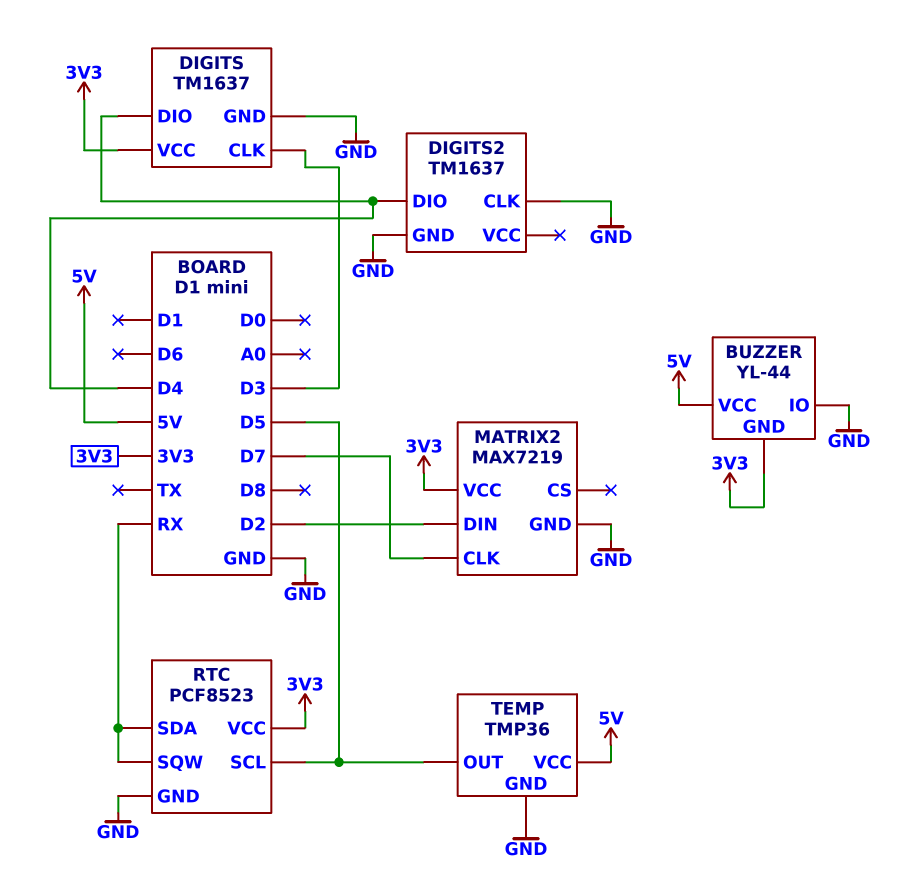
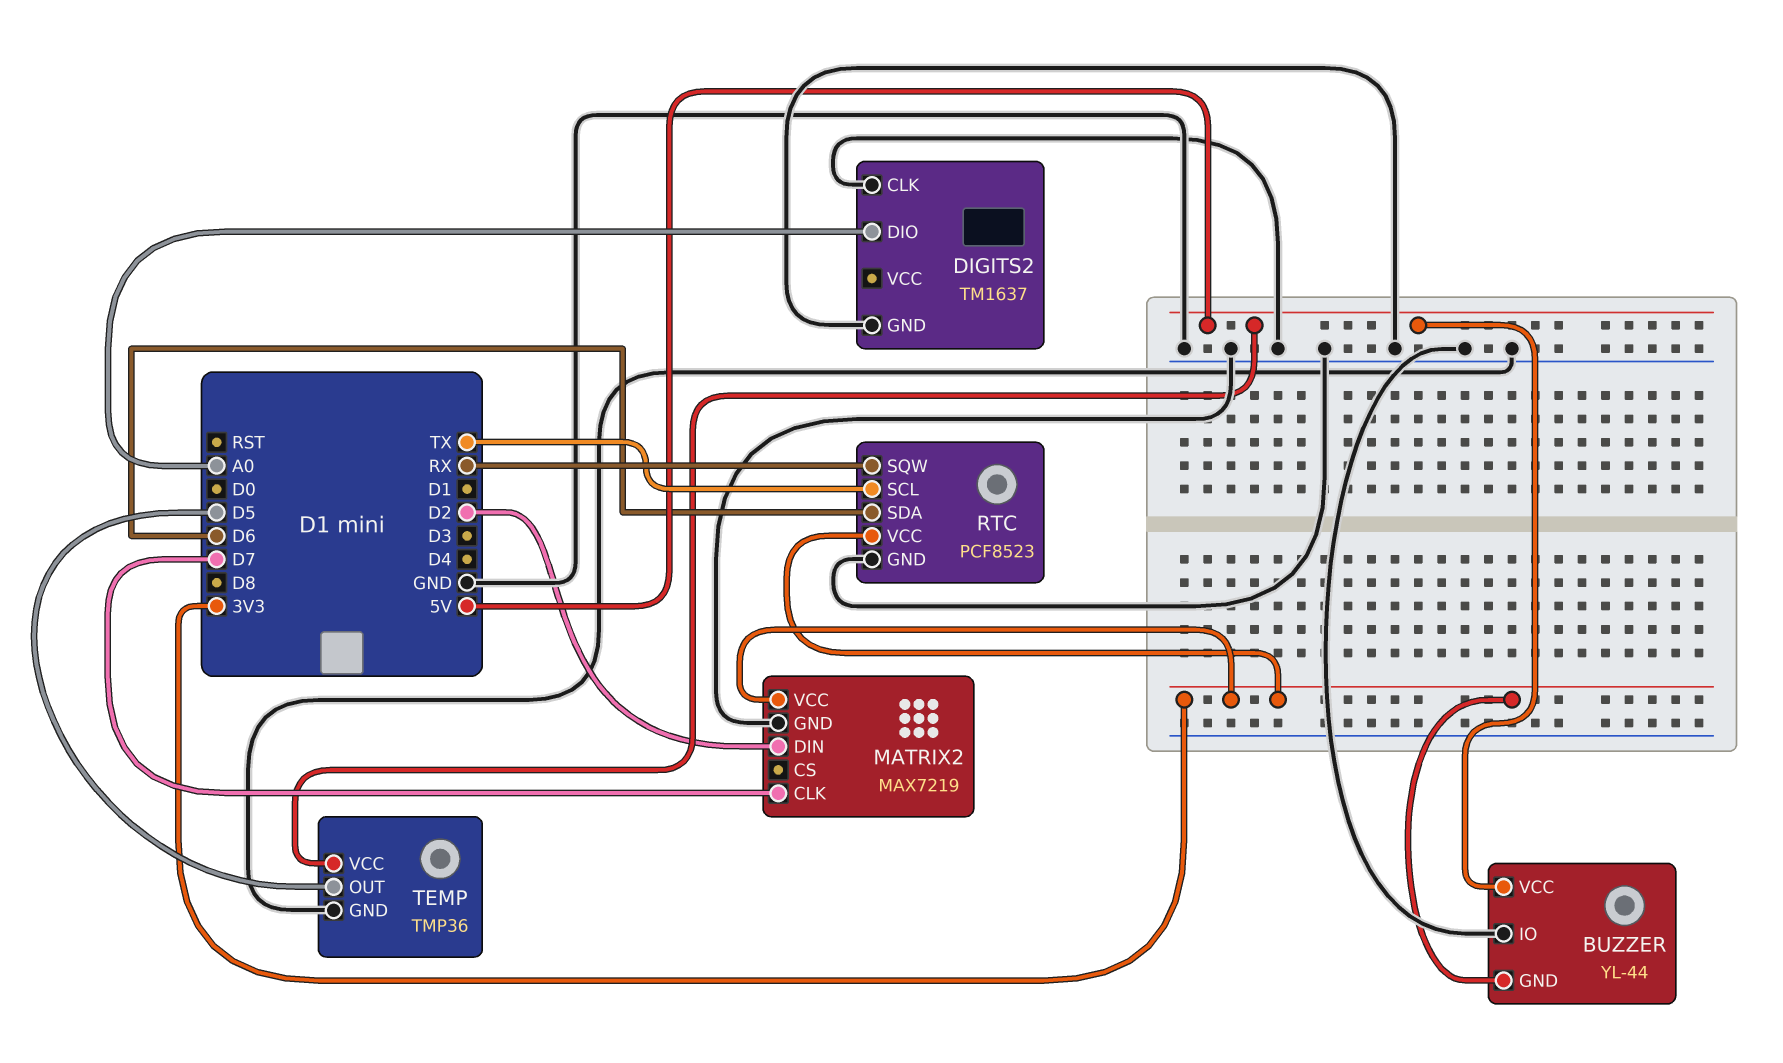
DIGITS: TM1637 -> none
DIGITS pin CLK: D3 -> none
DIGITS pin DIO: D4 -> none
DIGITS pin GND: GND -> none
DIGITS pin VCC: 3V3 -> none
DIGITS2 pin DIO: D4 -> A0
RTC pin SCL: D5 -> TX
RTC pin SDA: RX -> D6

